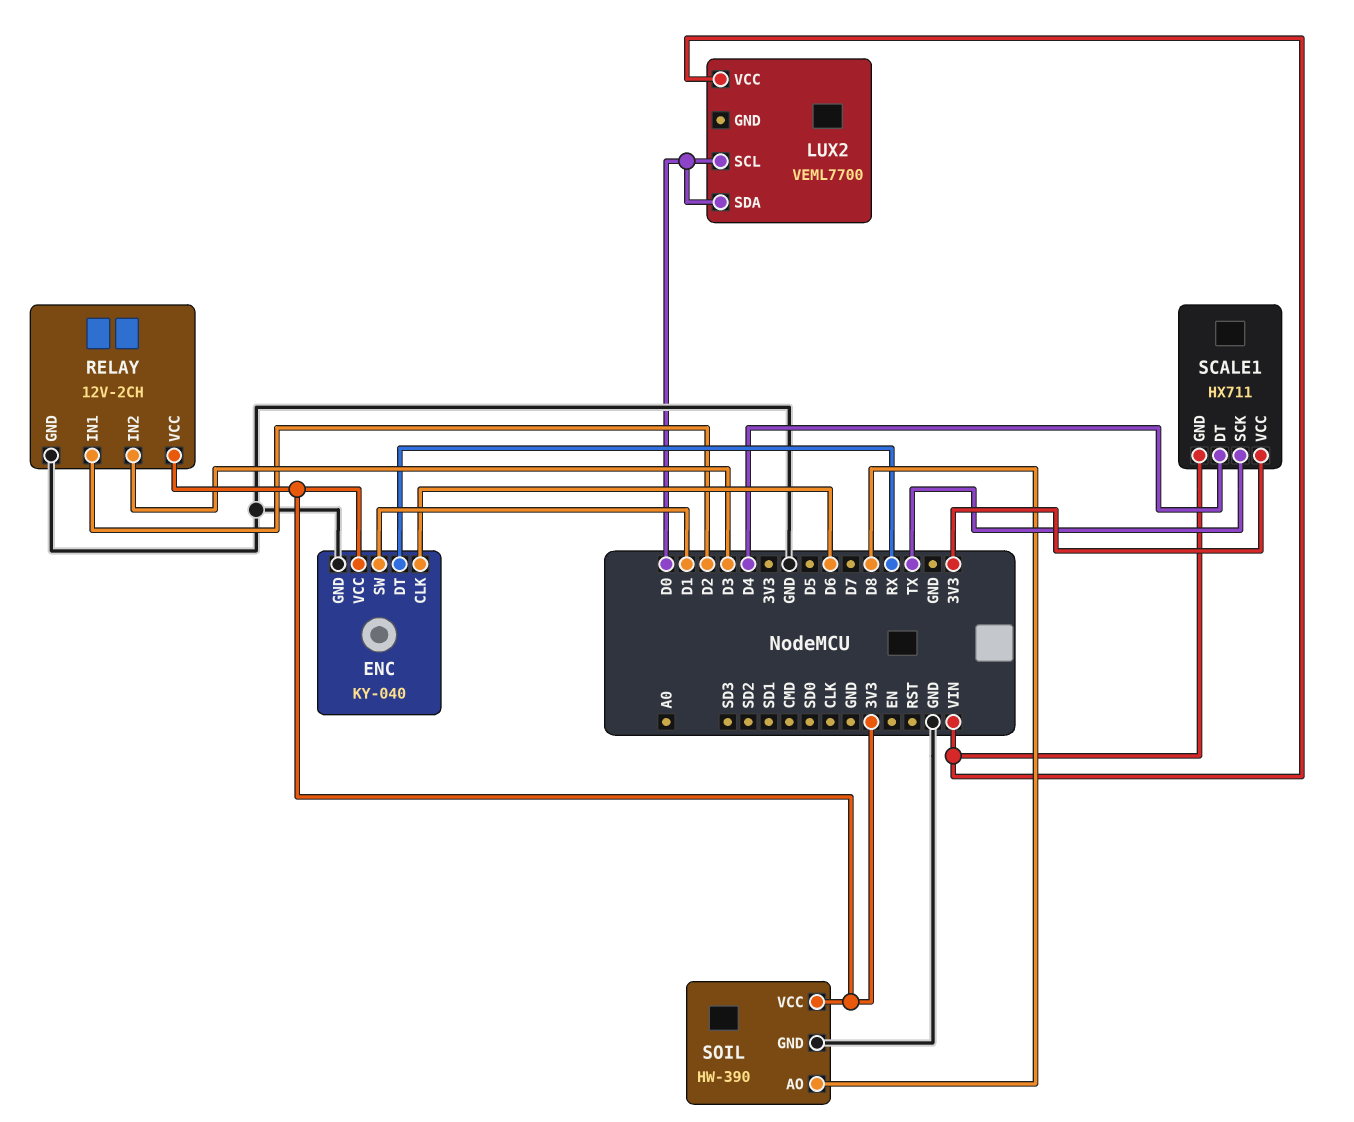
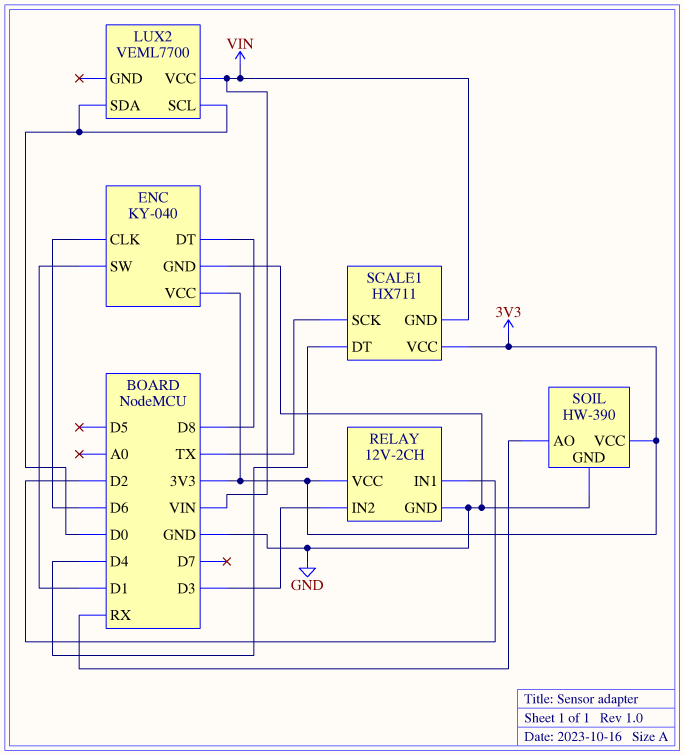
ENC pin DT: RX -> D8
SOIL pin AO: D8 -> RX

